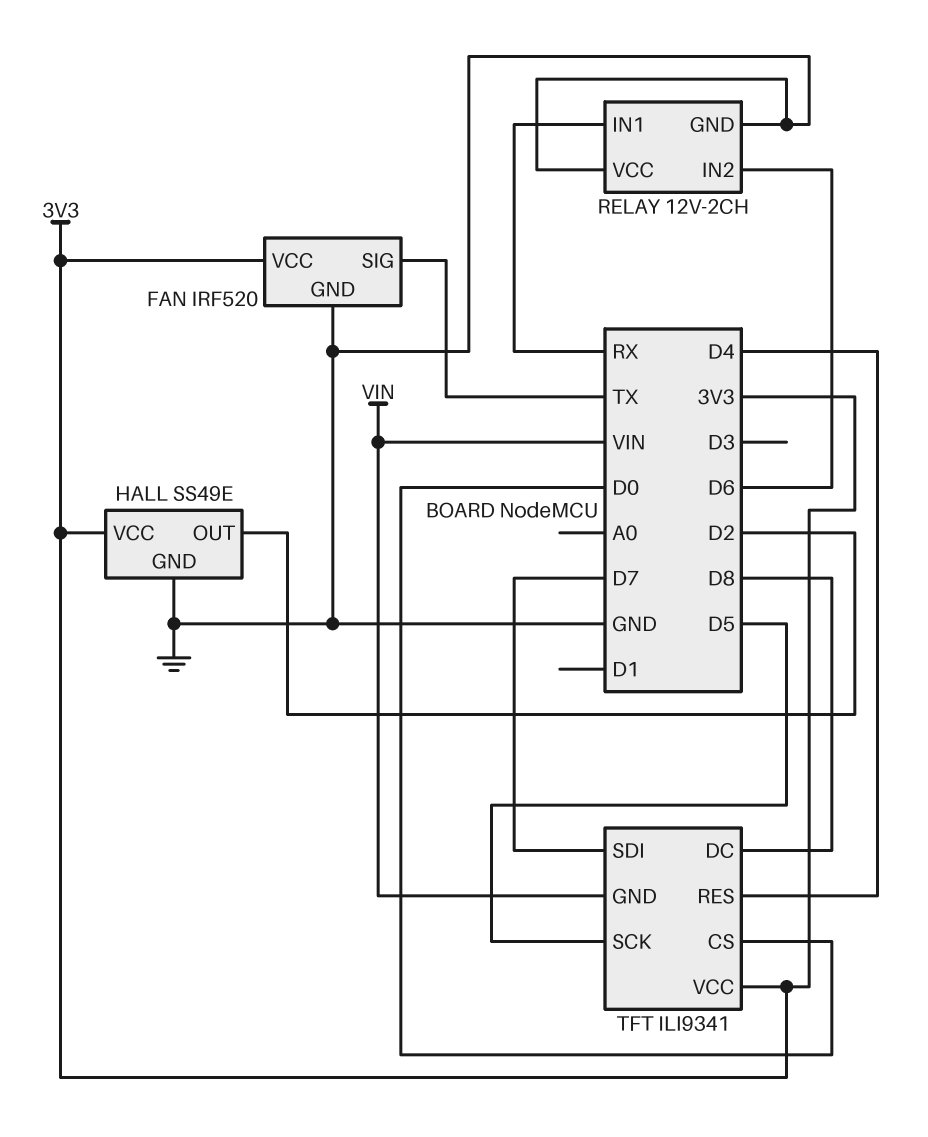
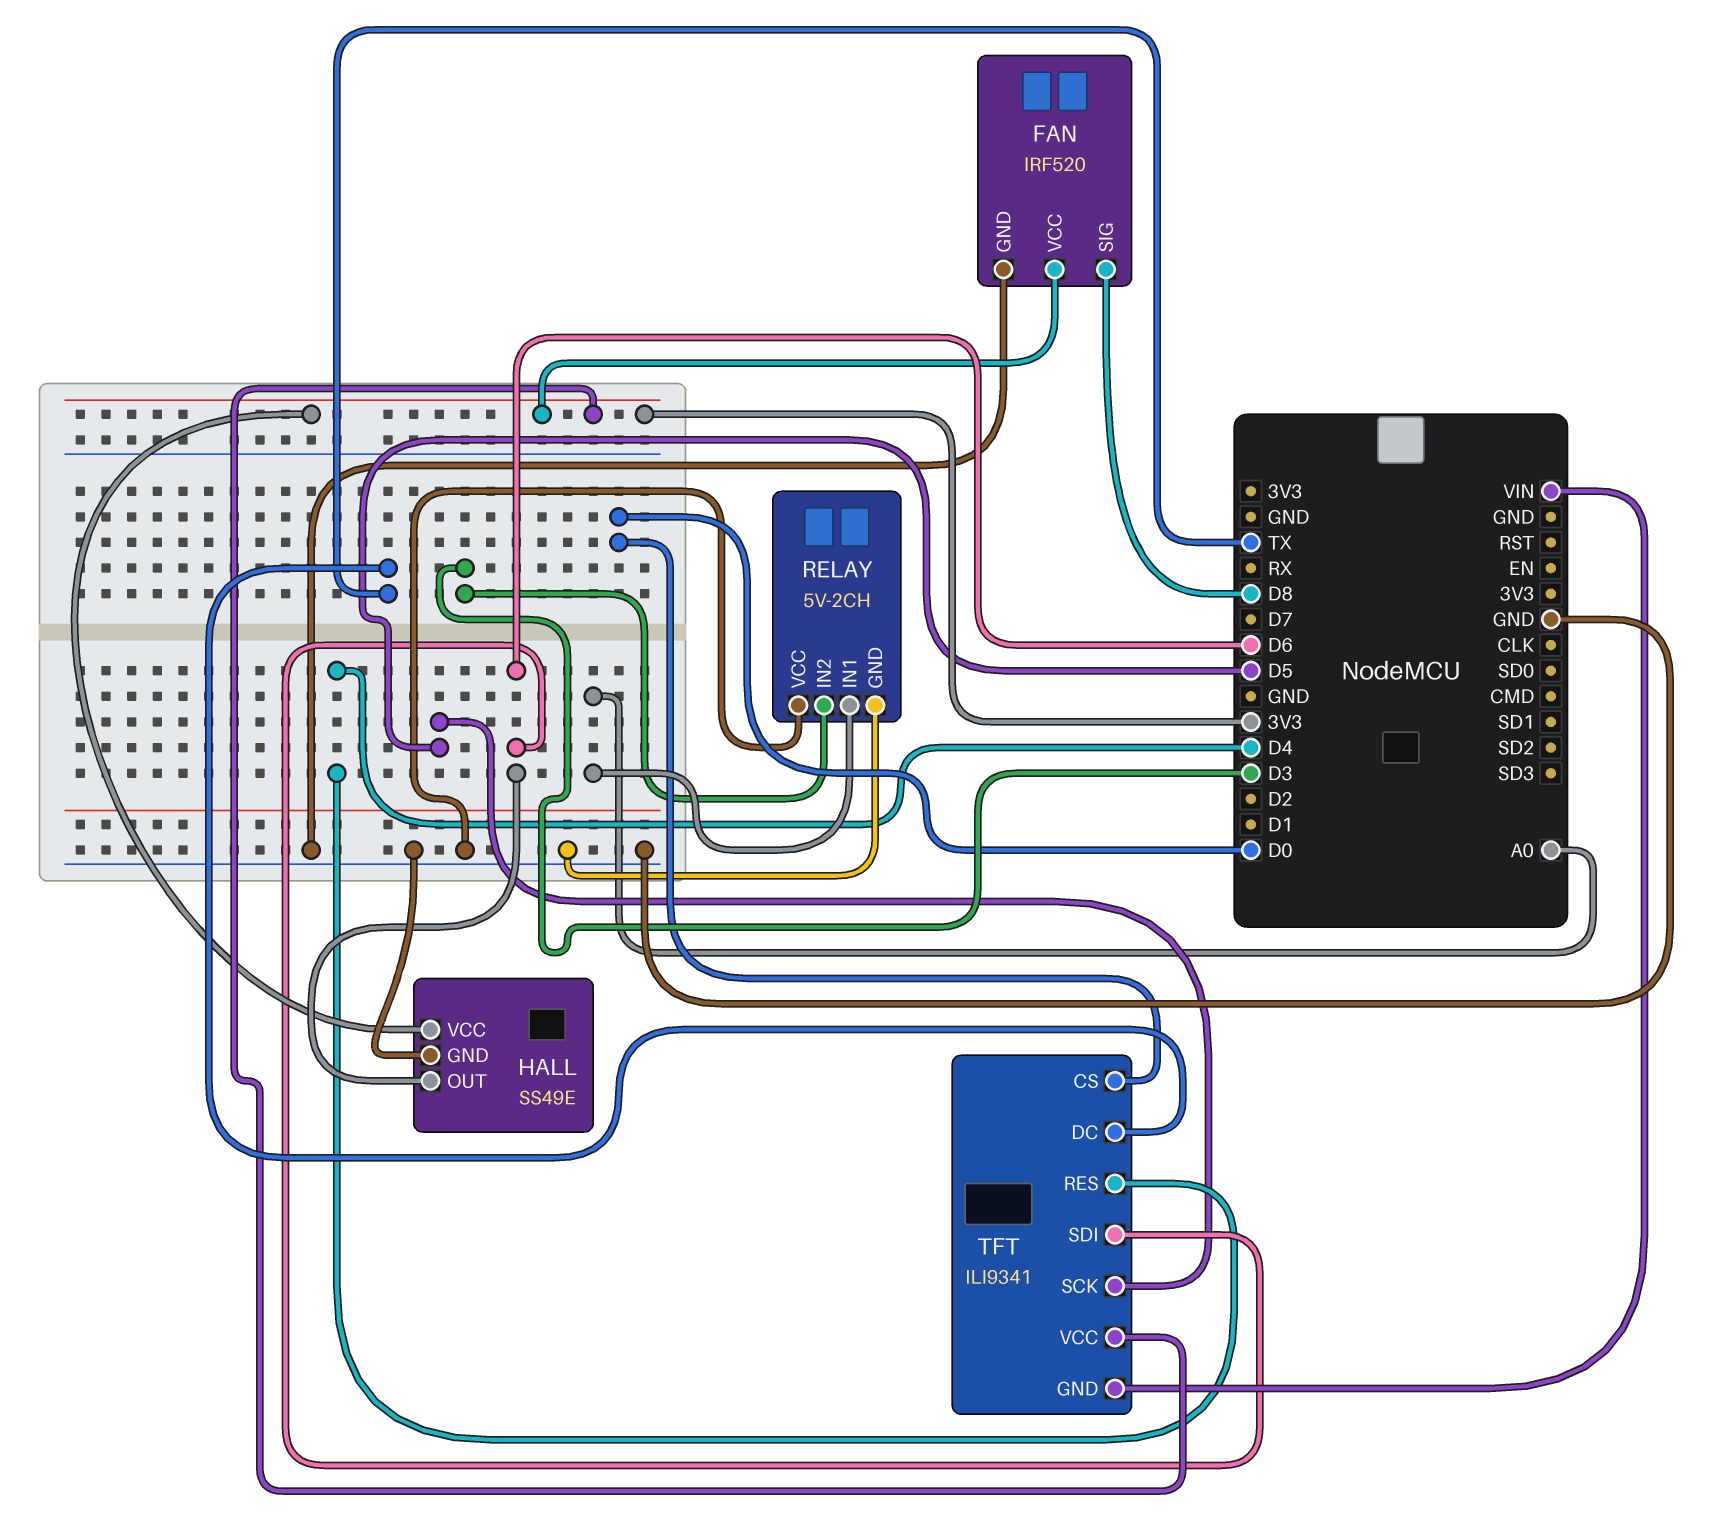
FAN pin SIG: TX -> D8
HALL pin OUT: D2 -> D6
RELAY: 12V-2CH -> 5V-2CH
RELAY pin IN1: RX -> A0
RELAY pin IN2: D6 -> D3
TFT pin DC: D8 -> TX
TFT pin SDI: D7 -> D6

